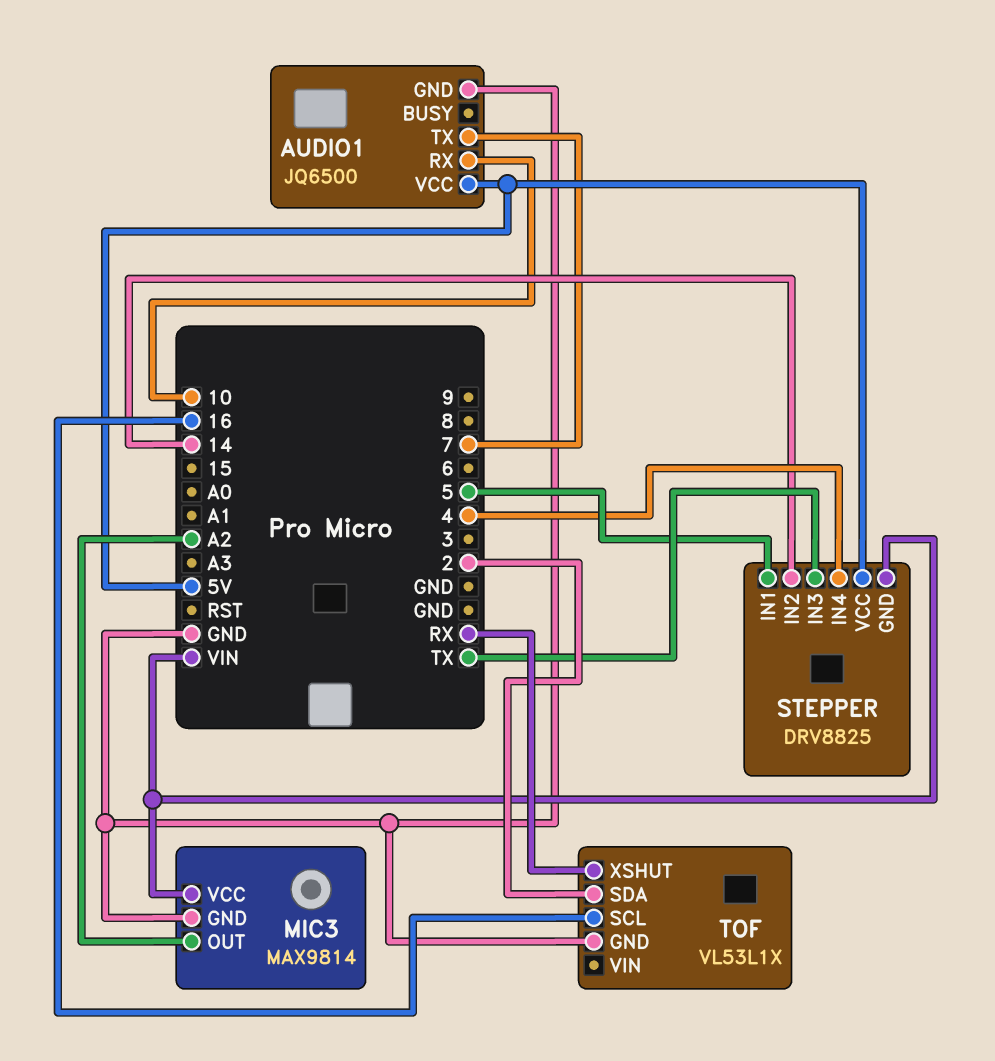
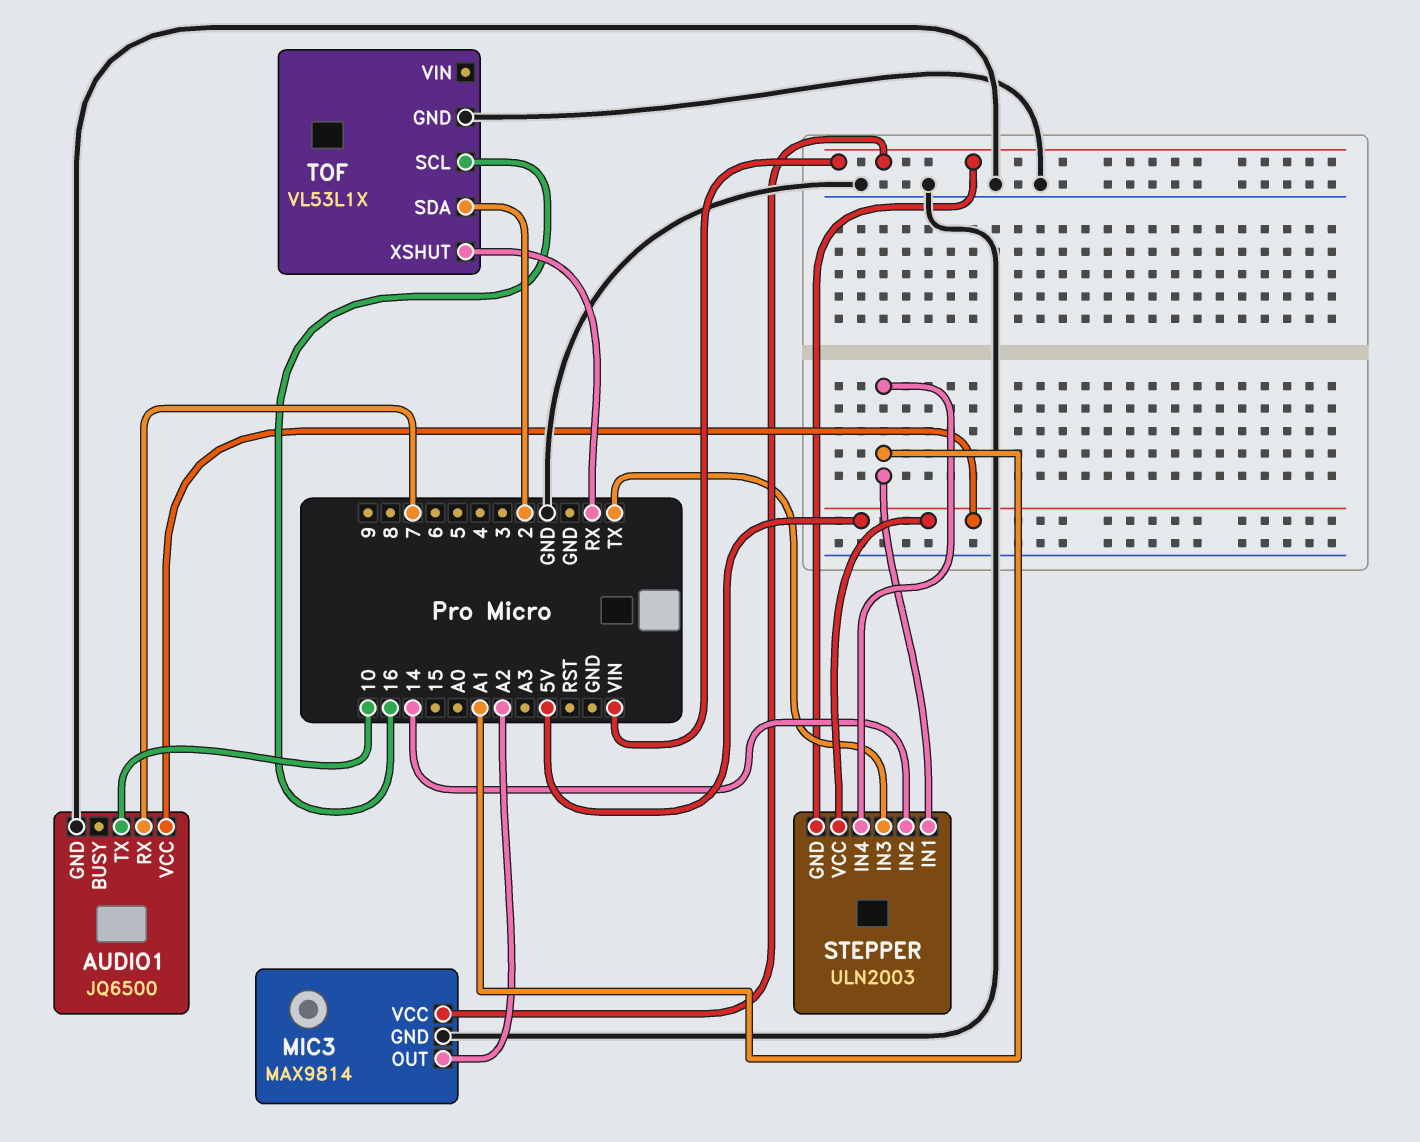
AUDIO1 pin RX: 10 -> 7
AUDIO1 pin TX: 7 -> 10
STEPPER: DRV8825 -> ULN2003
STEPPER pin IN1: 5 -> A1
STEPPER pin IN4: 4 -> A1

